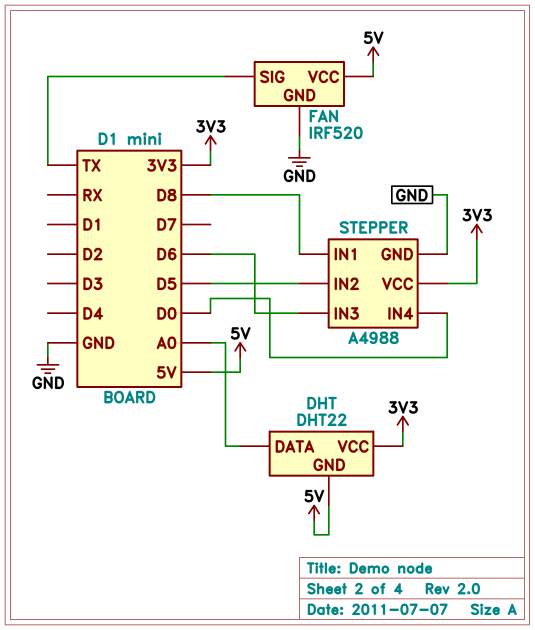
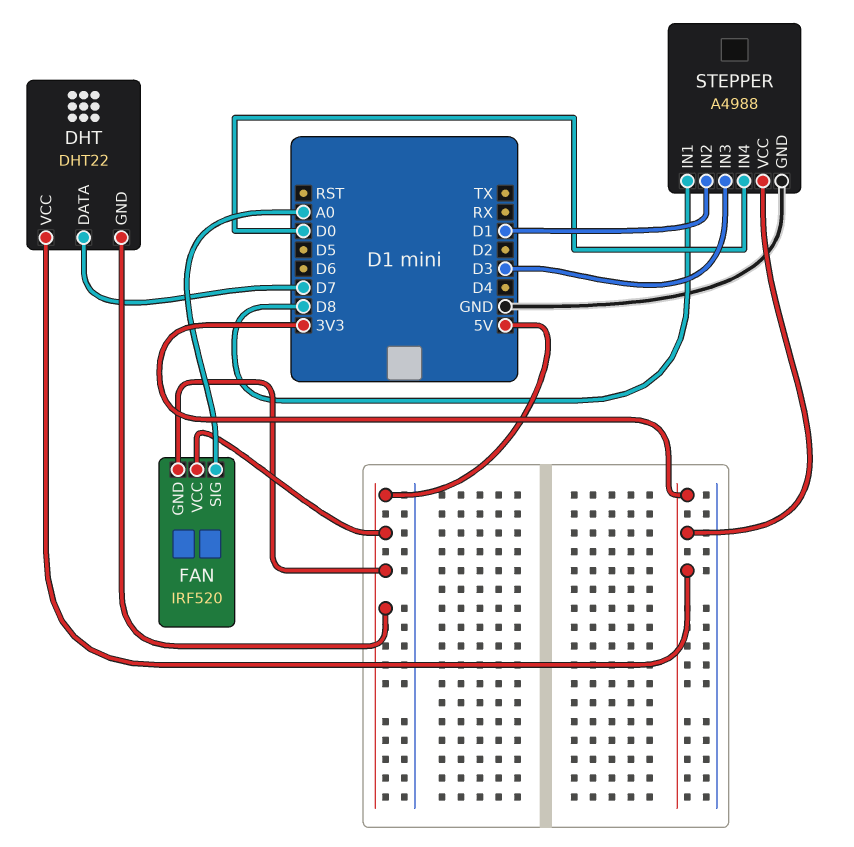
DHT pin DATA: A0 -> D7
FAN pin GND: GND -> 5V
FAN pin SIG: TX -> A0
STEPPER pin IN2: D5 -> D1
STEPPER pin IN3: D6 -> D3

